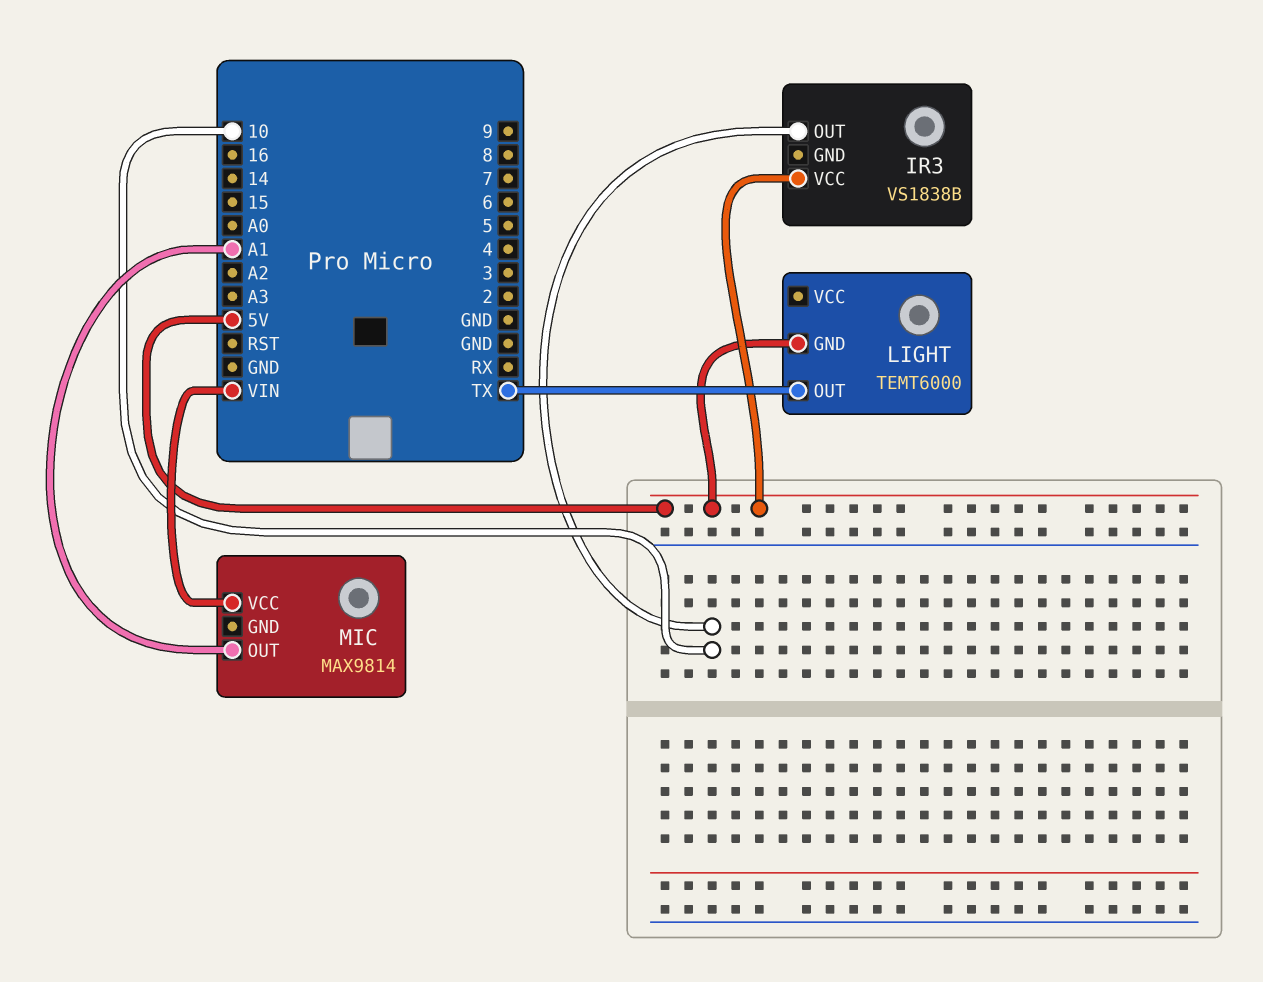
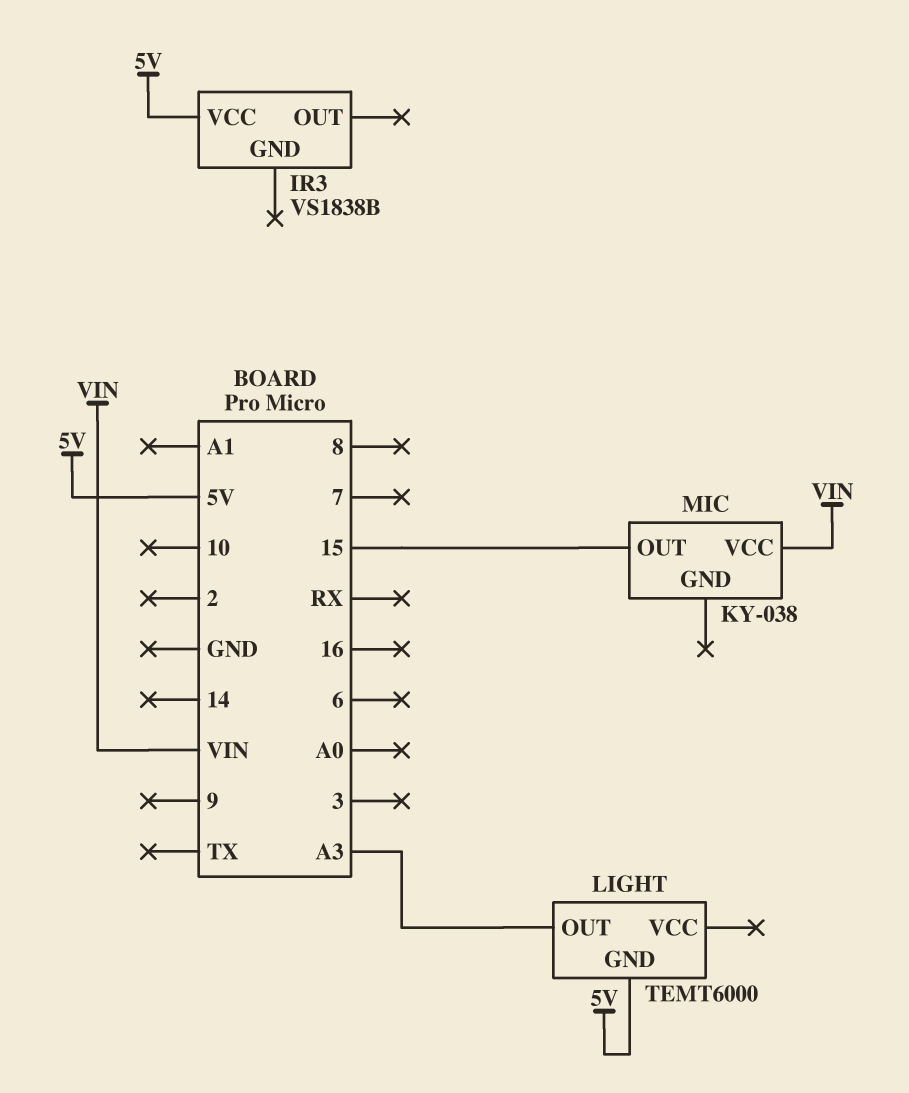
IR3 pin OUT: 10 -> none
LIGHT pin OUT: TX -> A3
MIC: MAX9814 -> KY-038
MIC pin OUT: A1 -> 15

